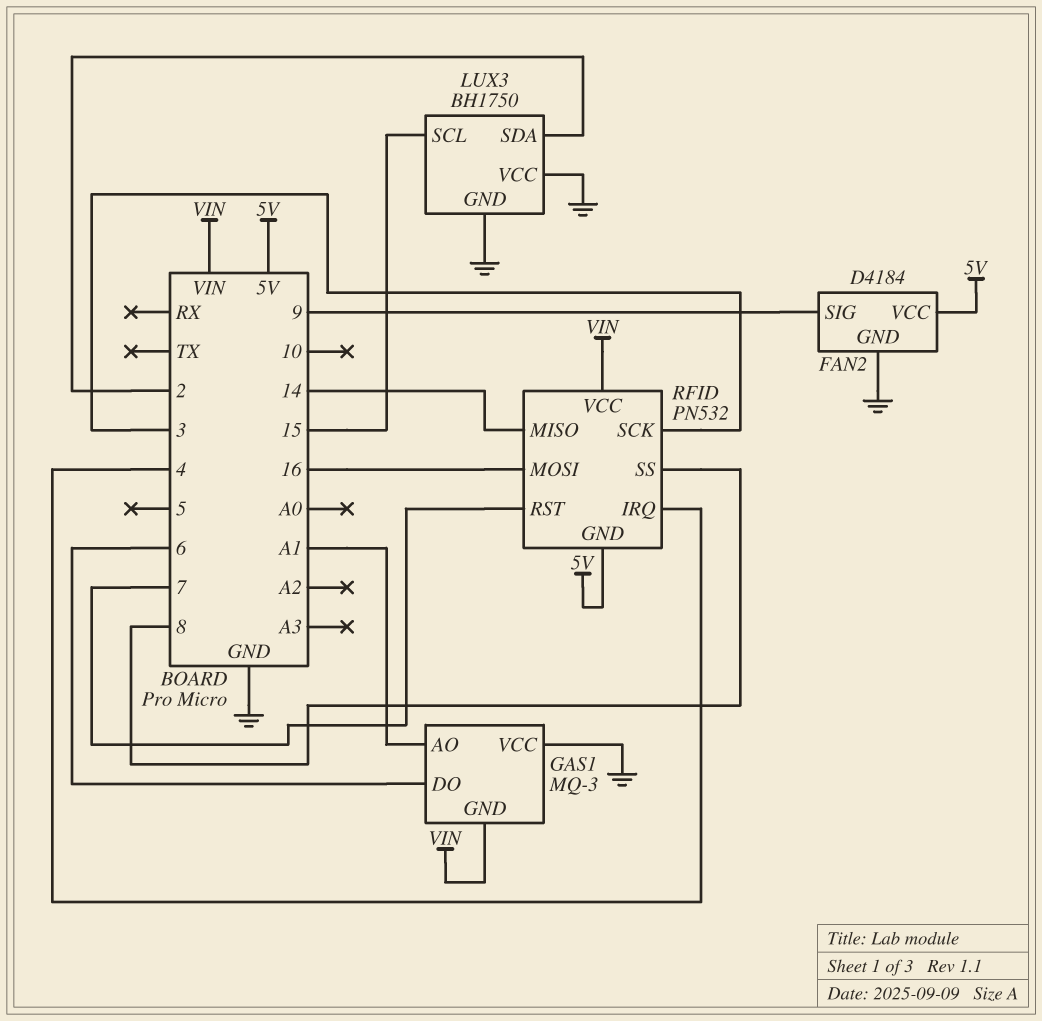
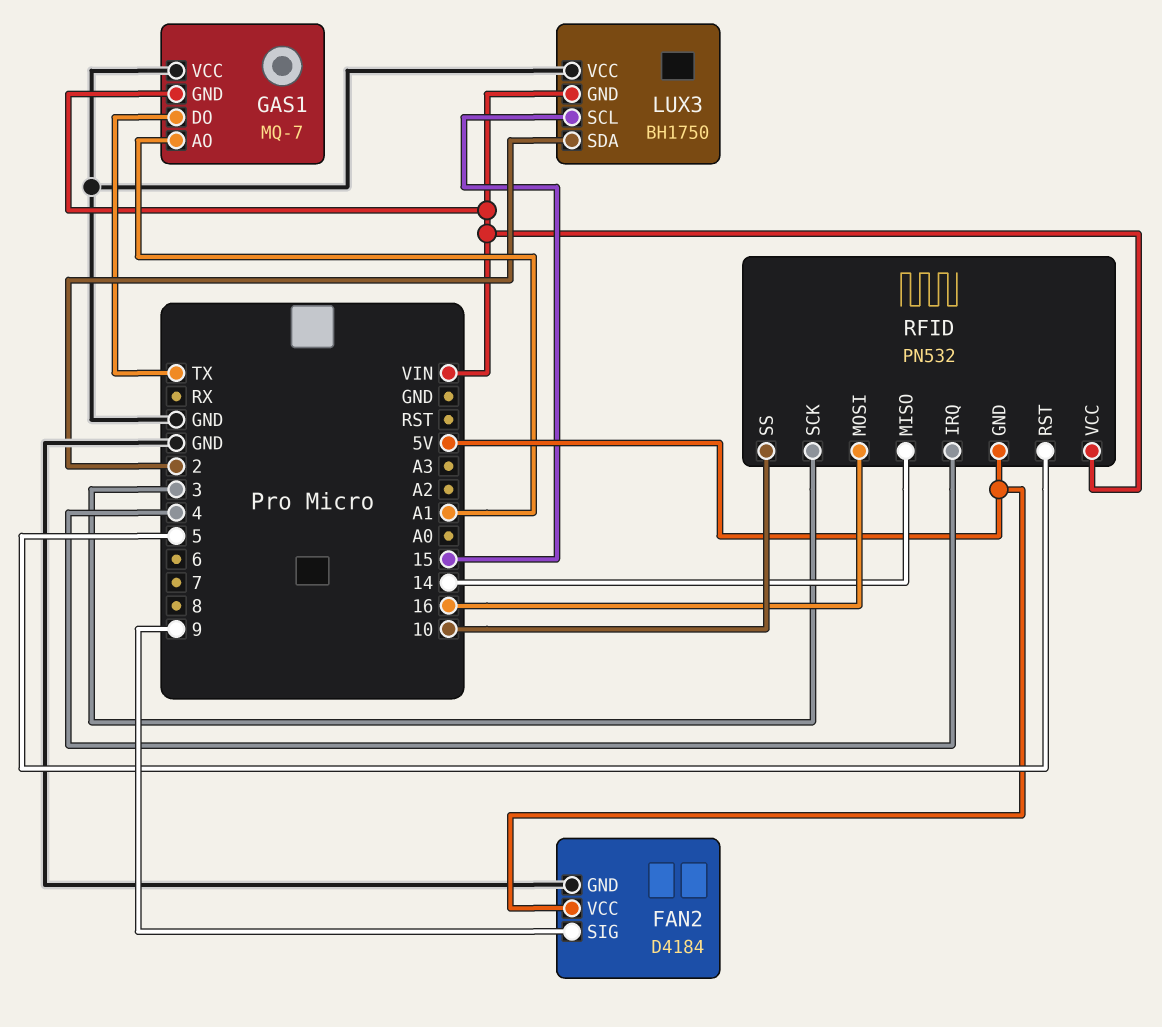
GAS1: MQ-3 -> MQ-7
GAS1 pin DO: 6 -> TX
LUX3 pin GND: GND -> VIN
RFID pin RST: 7 -> 5
RFID pin SS: 8 -> 10

